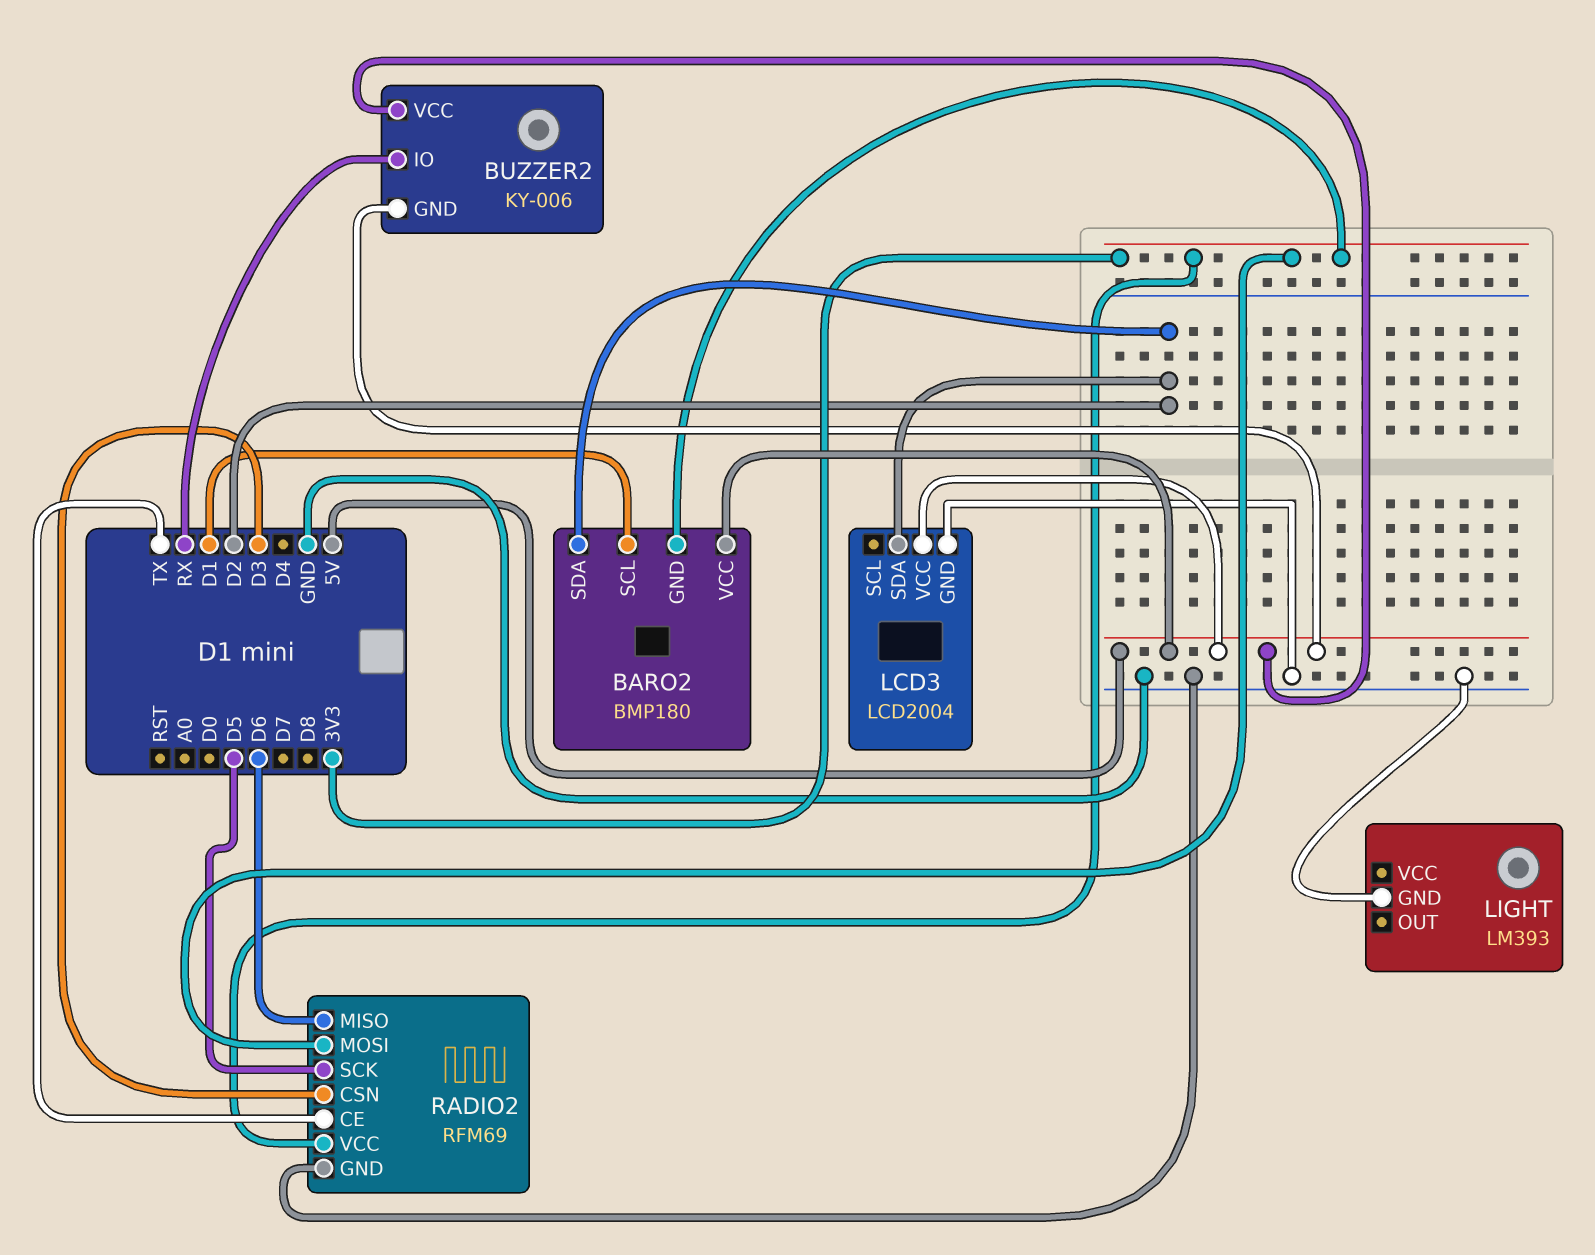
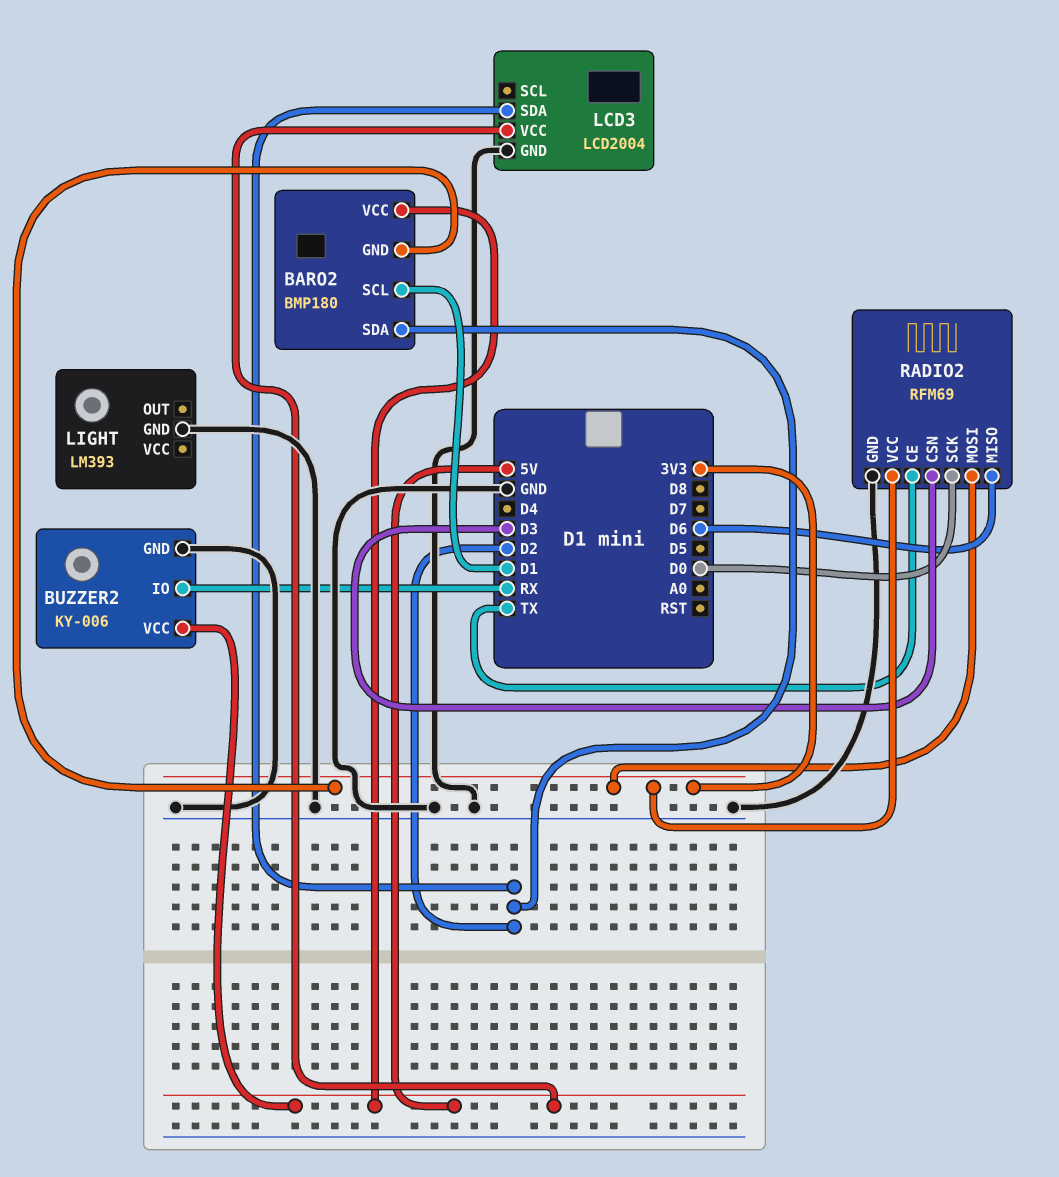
BUZZER2 pin GND: 5V -> GND
RADIO2 pin SCK: D5 -> D0

